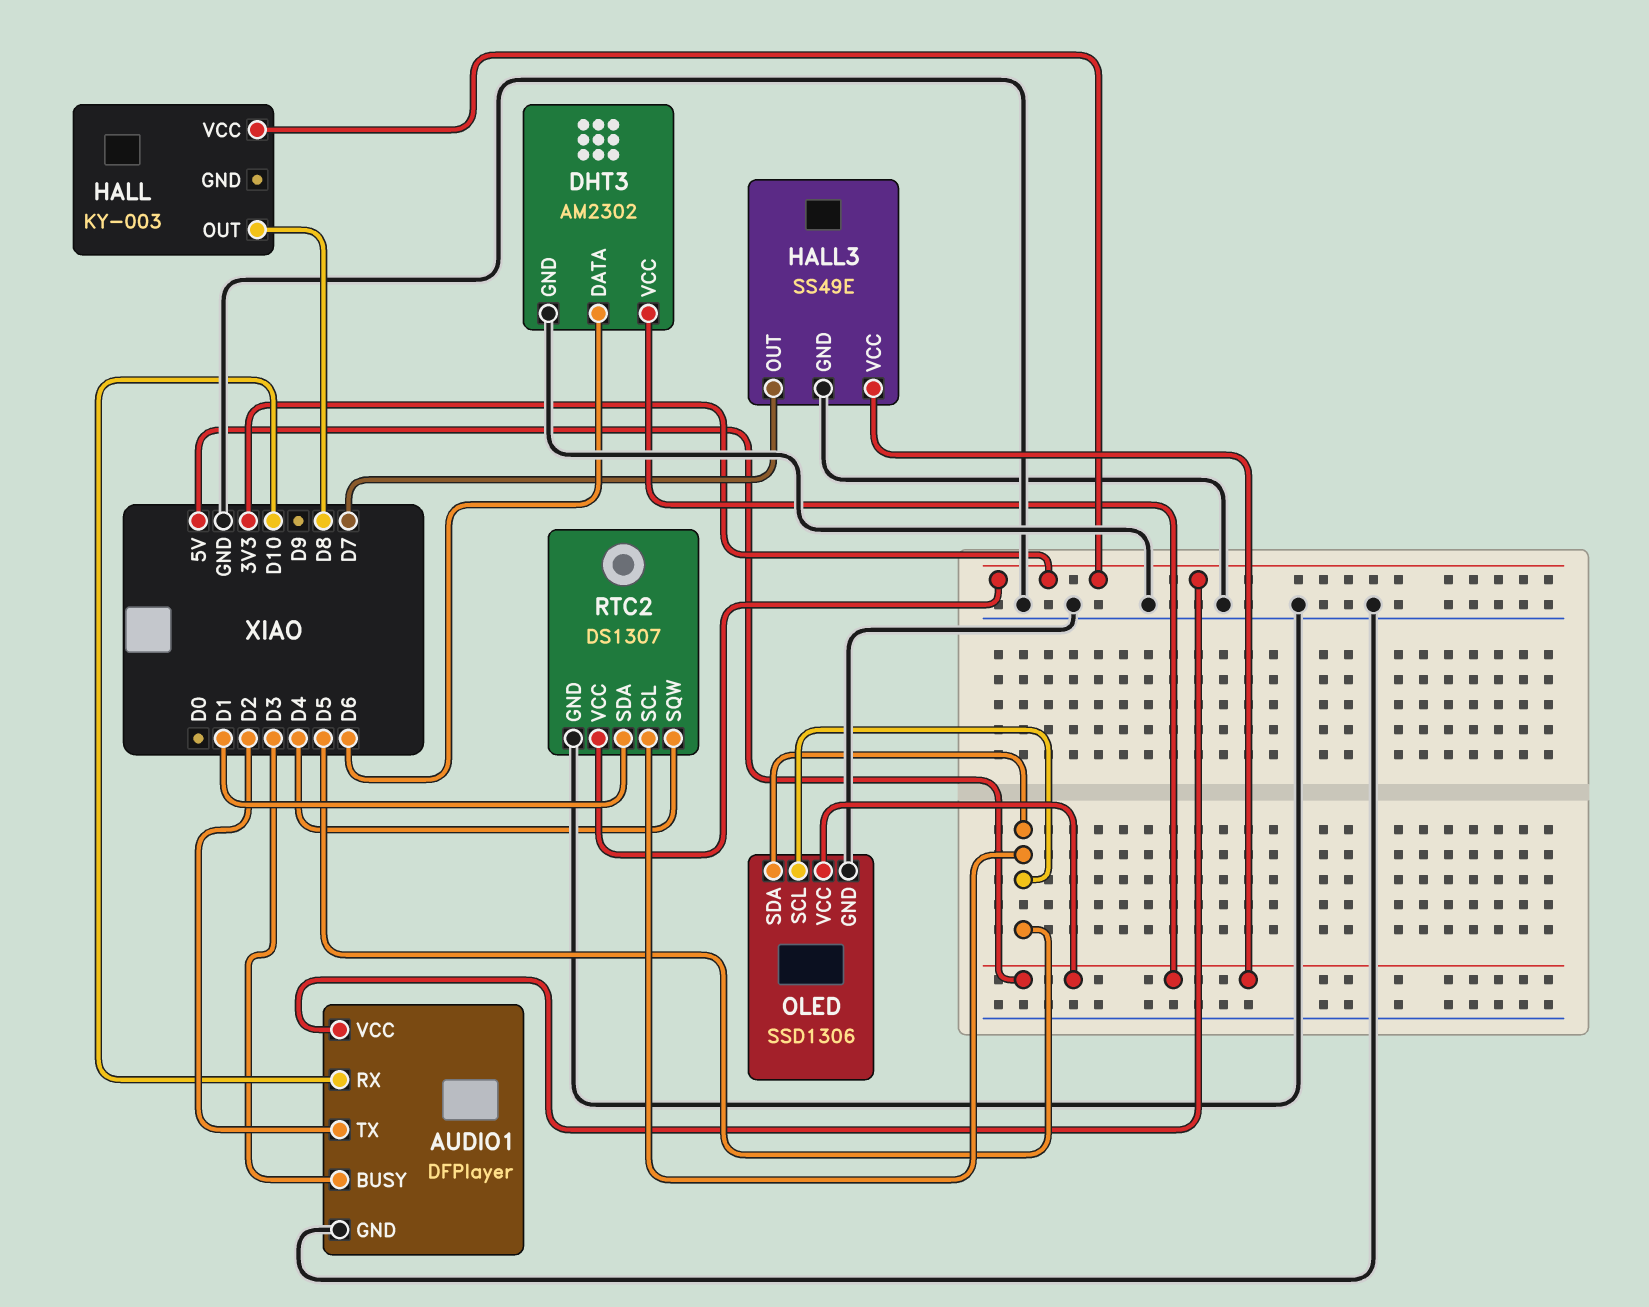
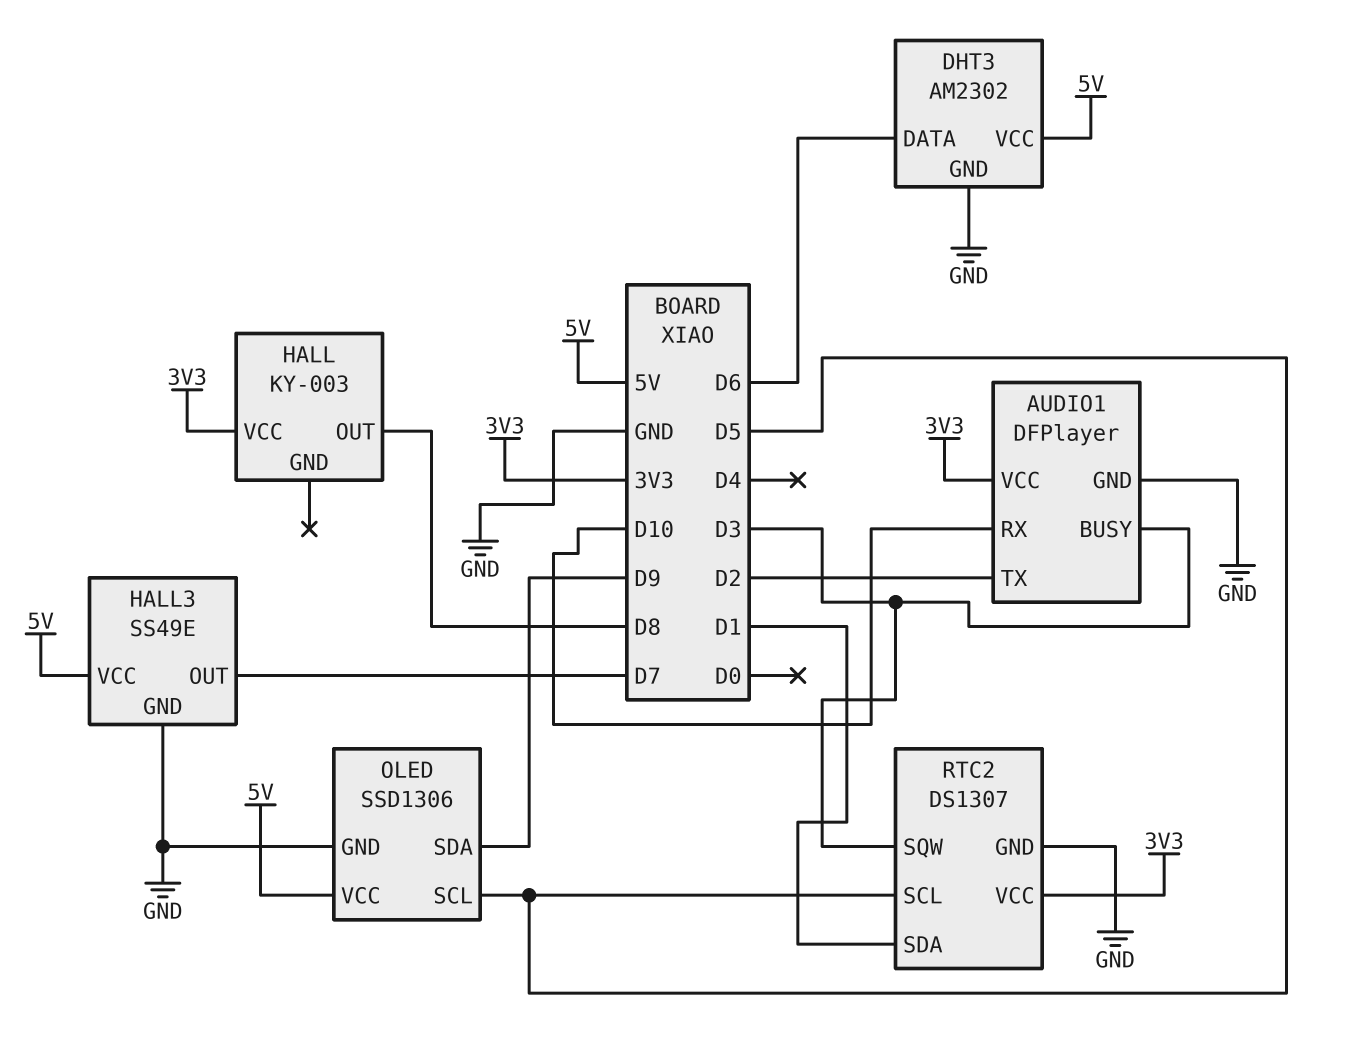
OLED pin SDA: D5 -> D9
RTC2 pin SQW: D4 -> D3

